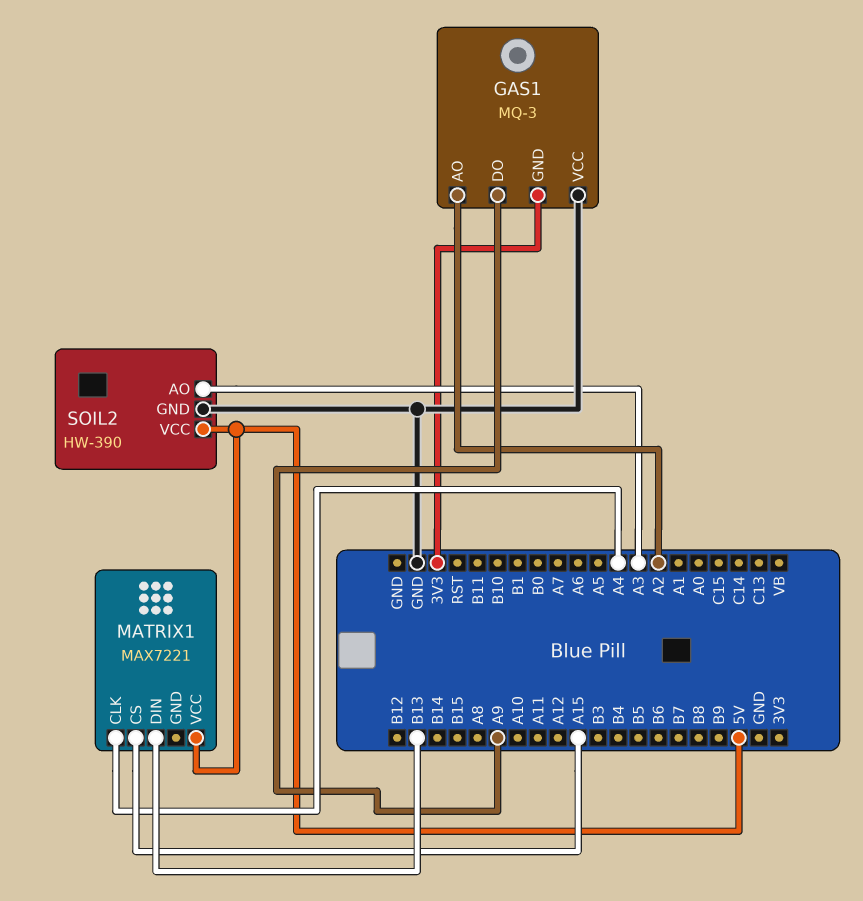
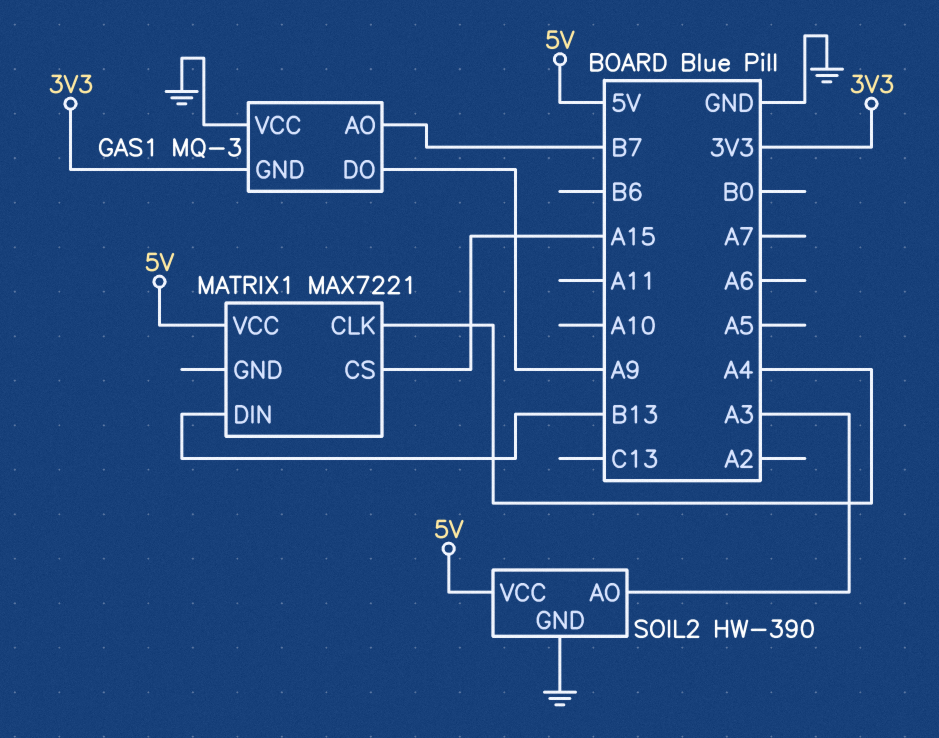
GAS1 pin AO: A2 -> B7

